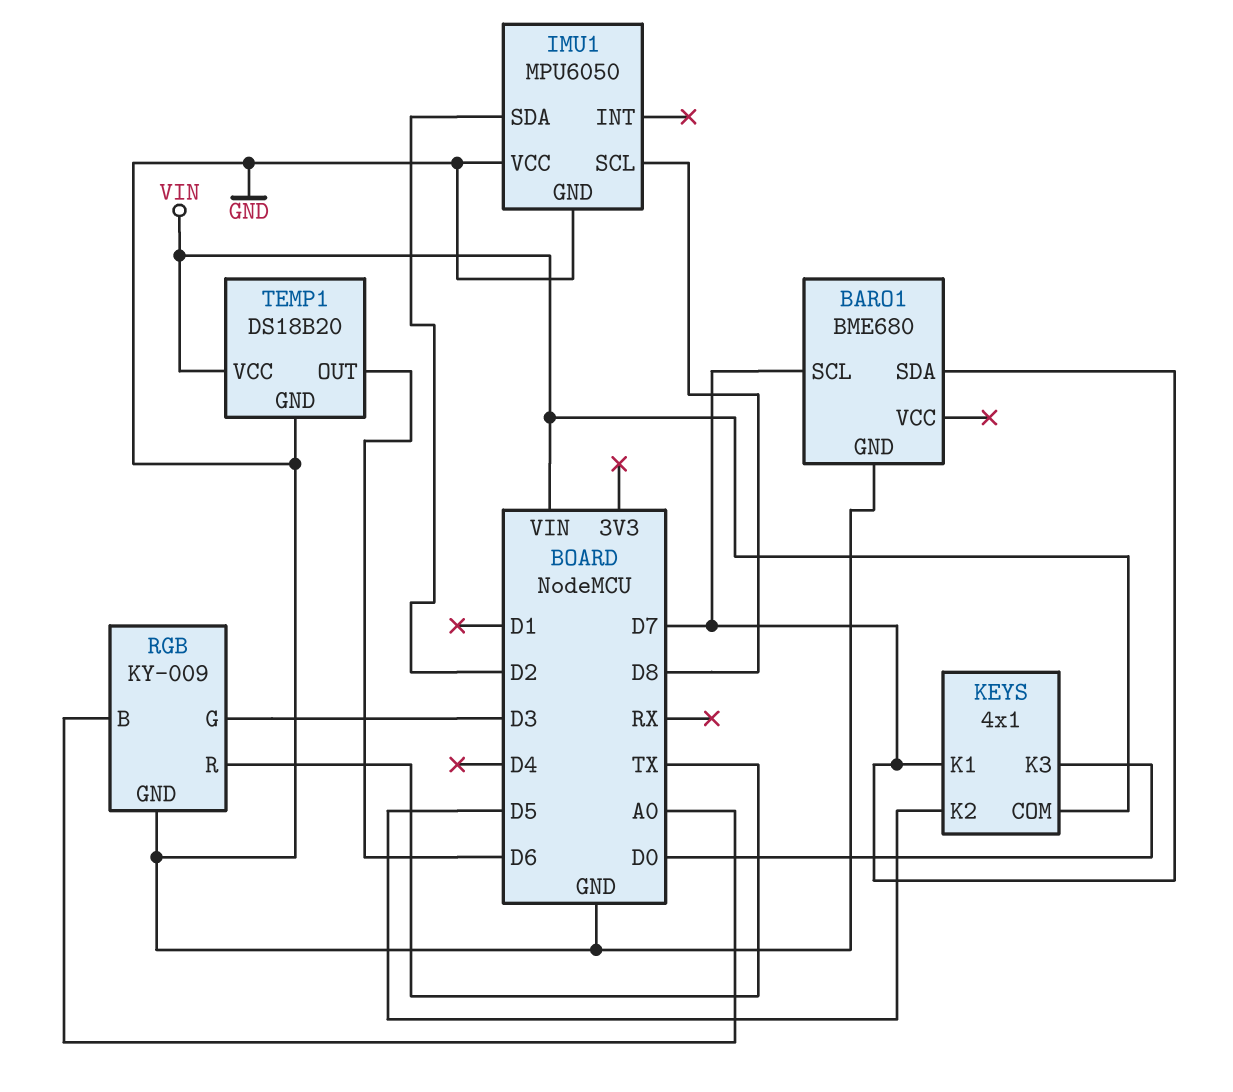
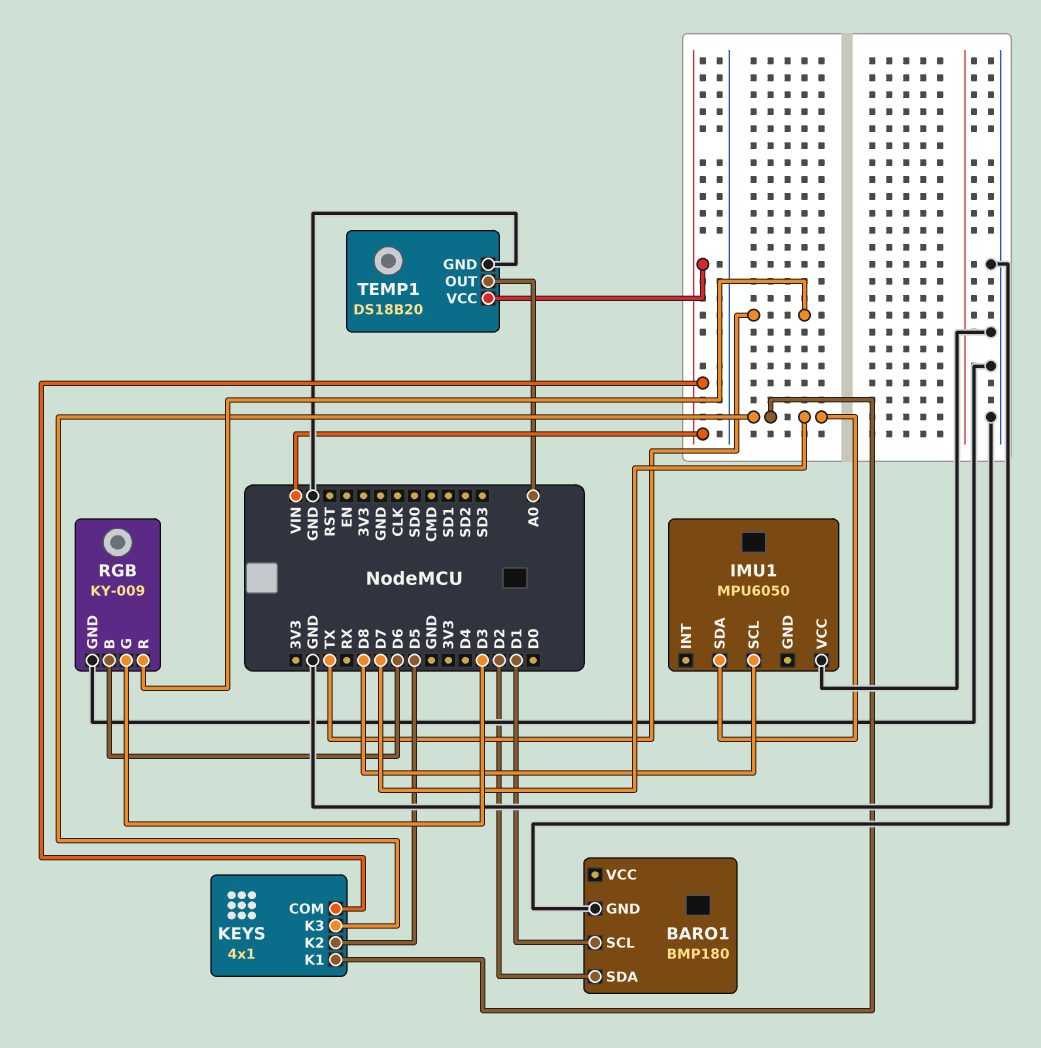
BARO1: BME680 -> BMP180
BARO1 pin SCL: D7 -> D1
BARO1 pin SDA: D7 -> D2
IMU1 pin GND: GND -> none
IMU1 pin SDA: D2 -> D7
KEYS pin K3: D0 -> D7
RGB pin B: A0 -> D6
TEMP1 pin OUT: D6 -> A0

